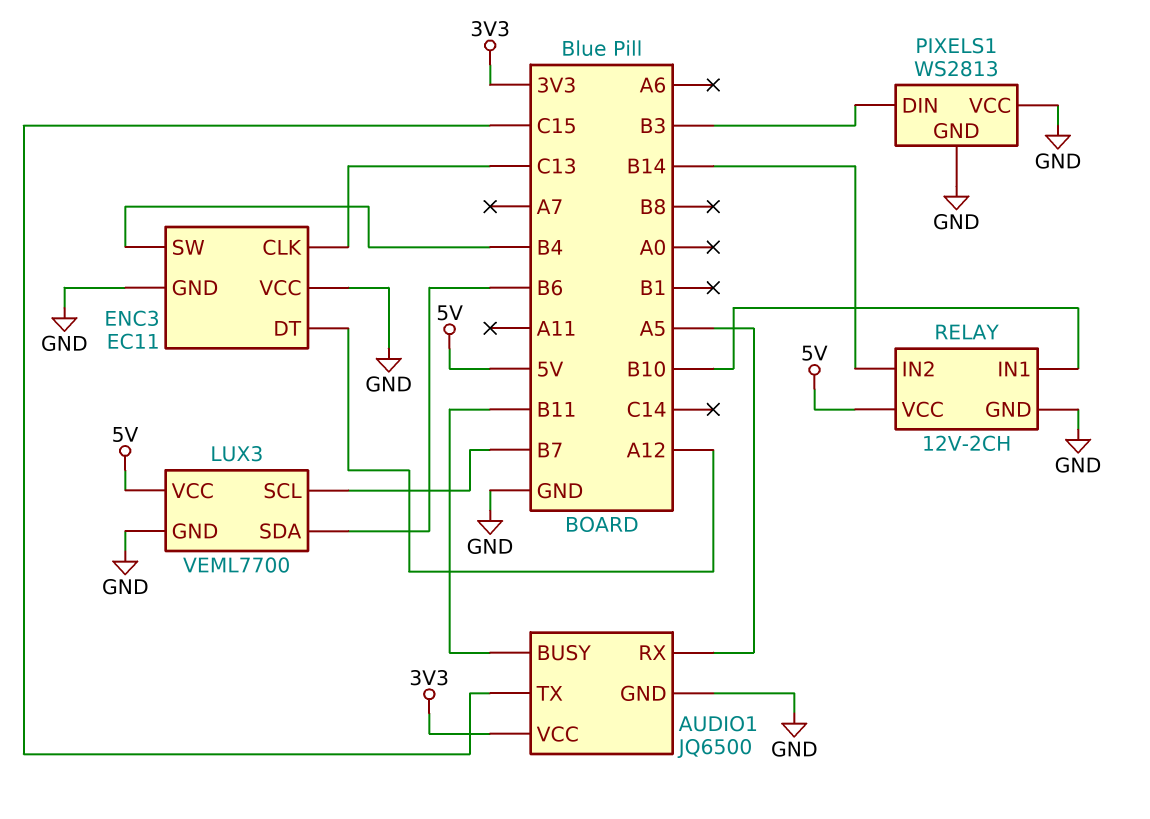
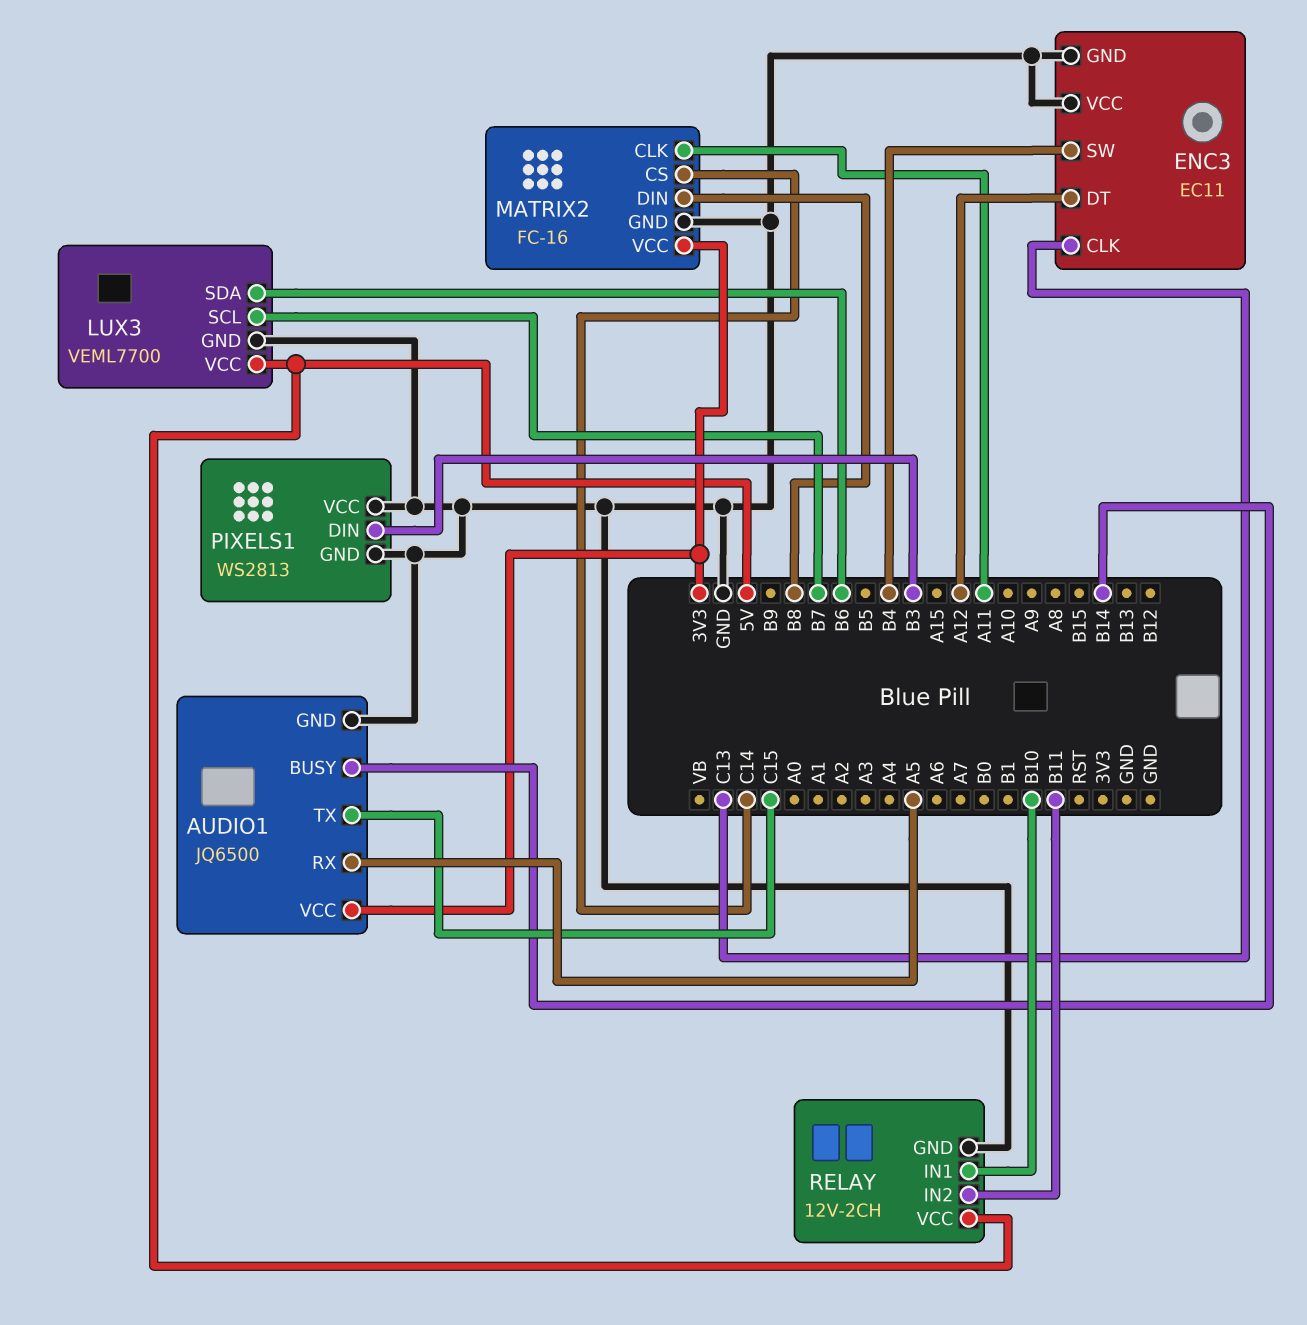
AUDIO1 pin BUSY: B11 -> B14
MATRIX2: none -> FC-16
MATRIX2 pin CLK: none -> A11
MATRIX2 pin CS: none -> C14
MATRIX2 pin DIN: none -> B8
MATRIX2 pin GND: none -> GND
MATRIX2 pin VCC: none -> 3V3
RELAY pin IN2: B14 -> B11

